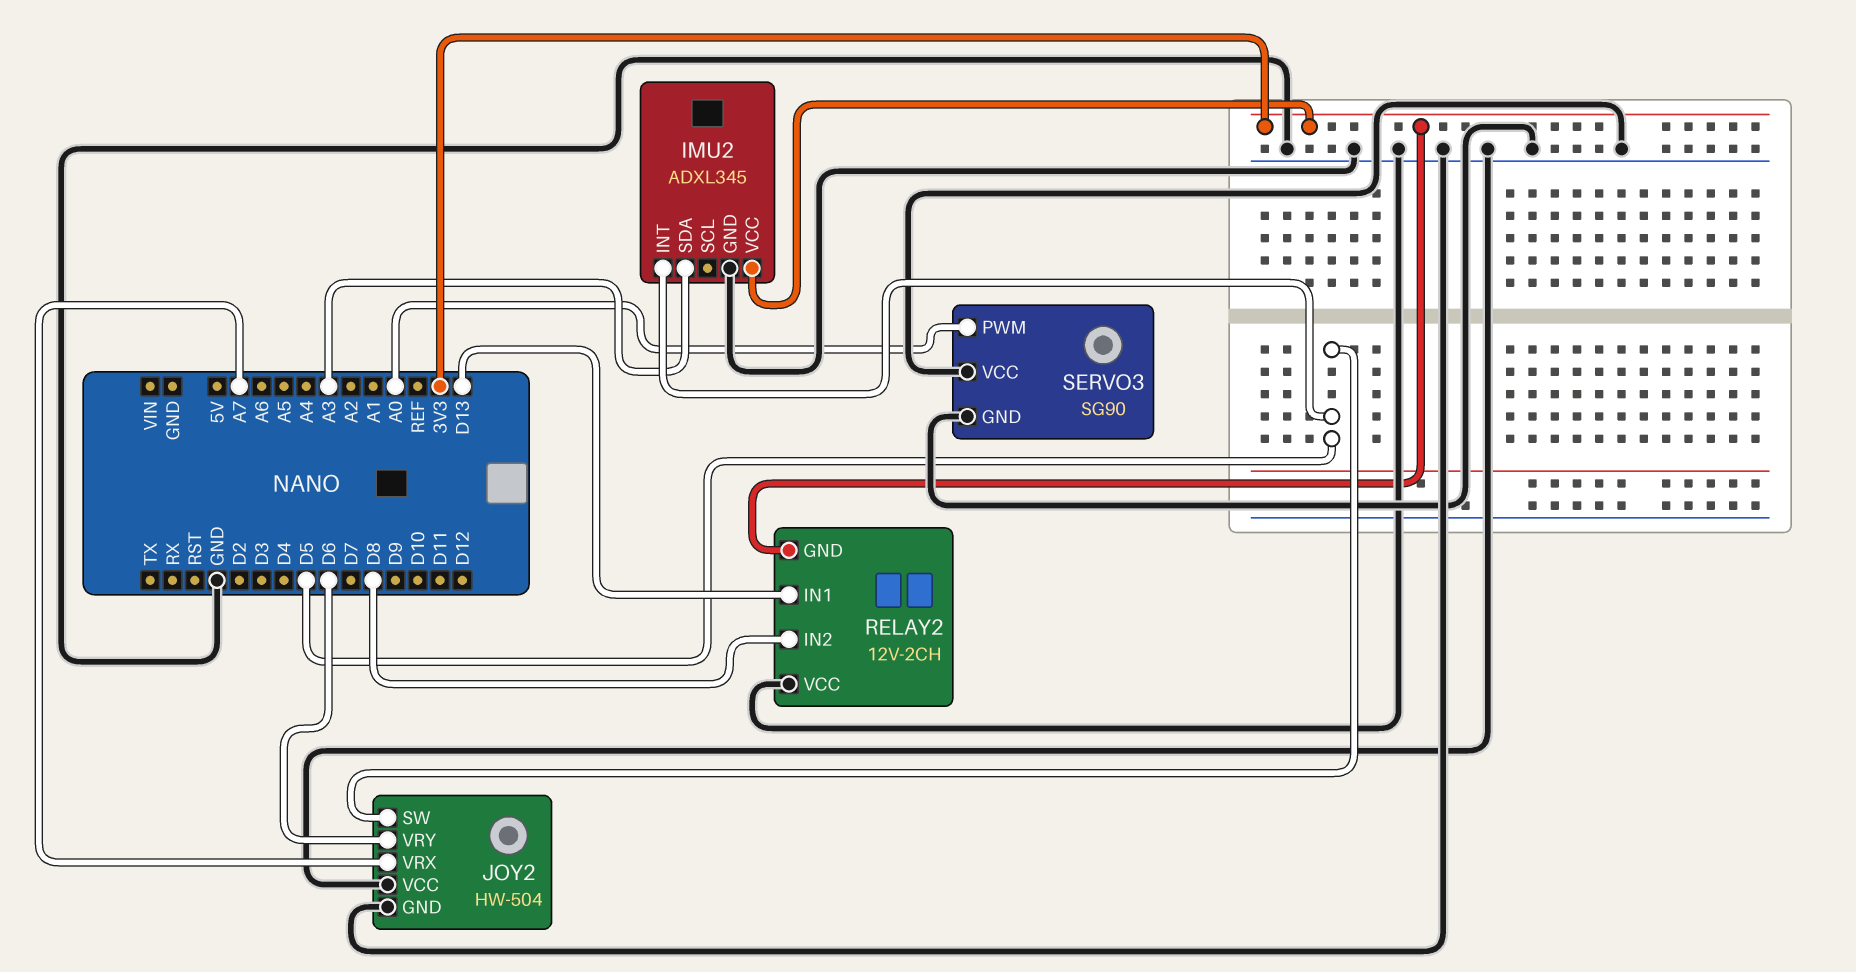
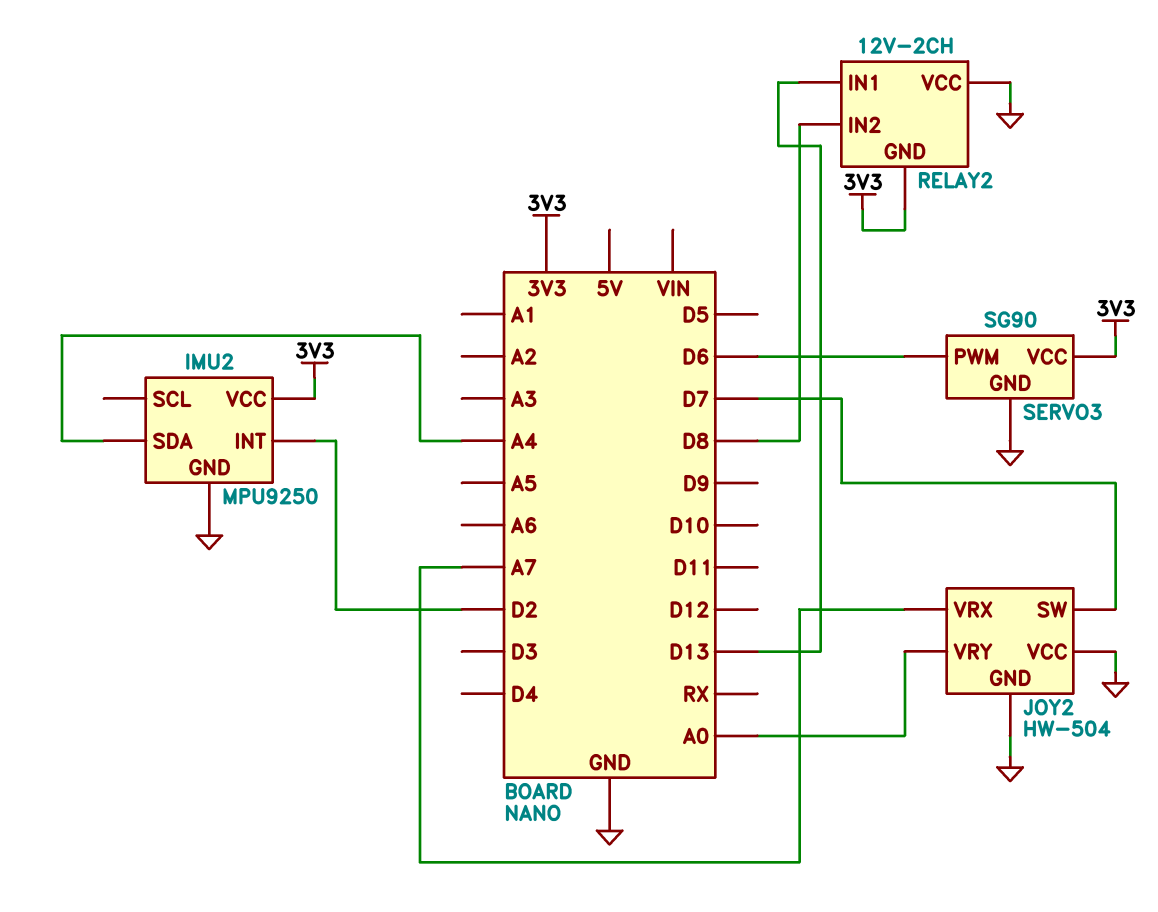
IMU2: ADXL345 -> MPU9250
IMU2 pin INT: D5 -> D2
IMU2 pin SDA: A3 -> A4
JOY2 pin SW: D5 -> D7
JOY2 pin VRY: D6 -> A0
SERVO3 pin PWM: A0 -> D6
SERVO3 pin VCC: GND -> 3V3

